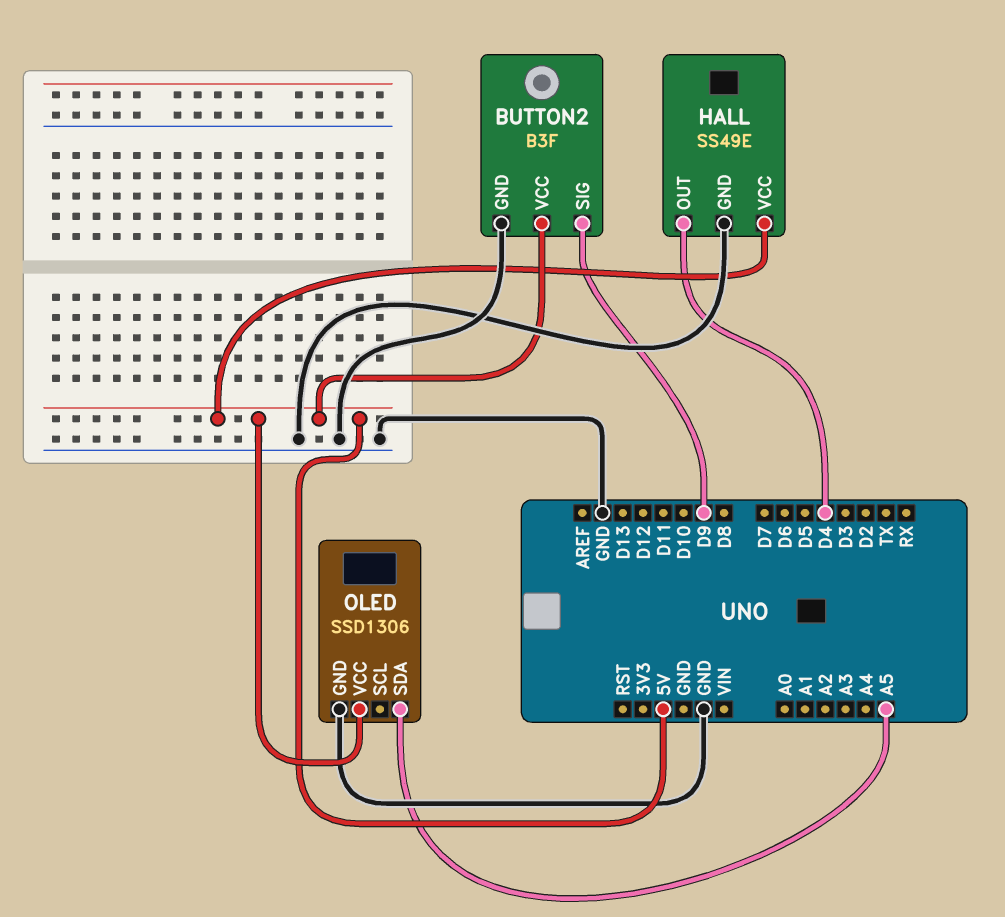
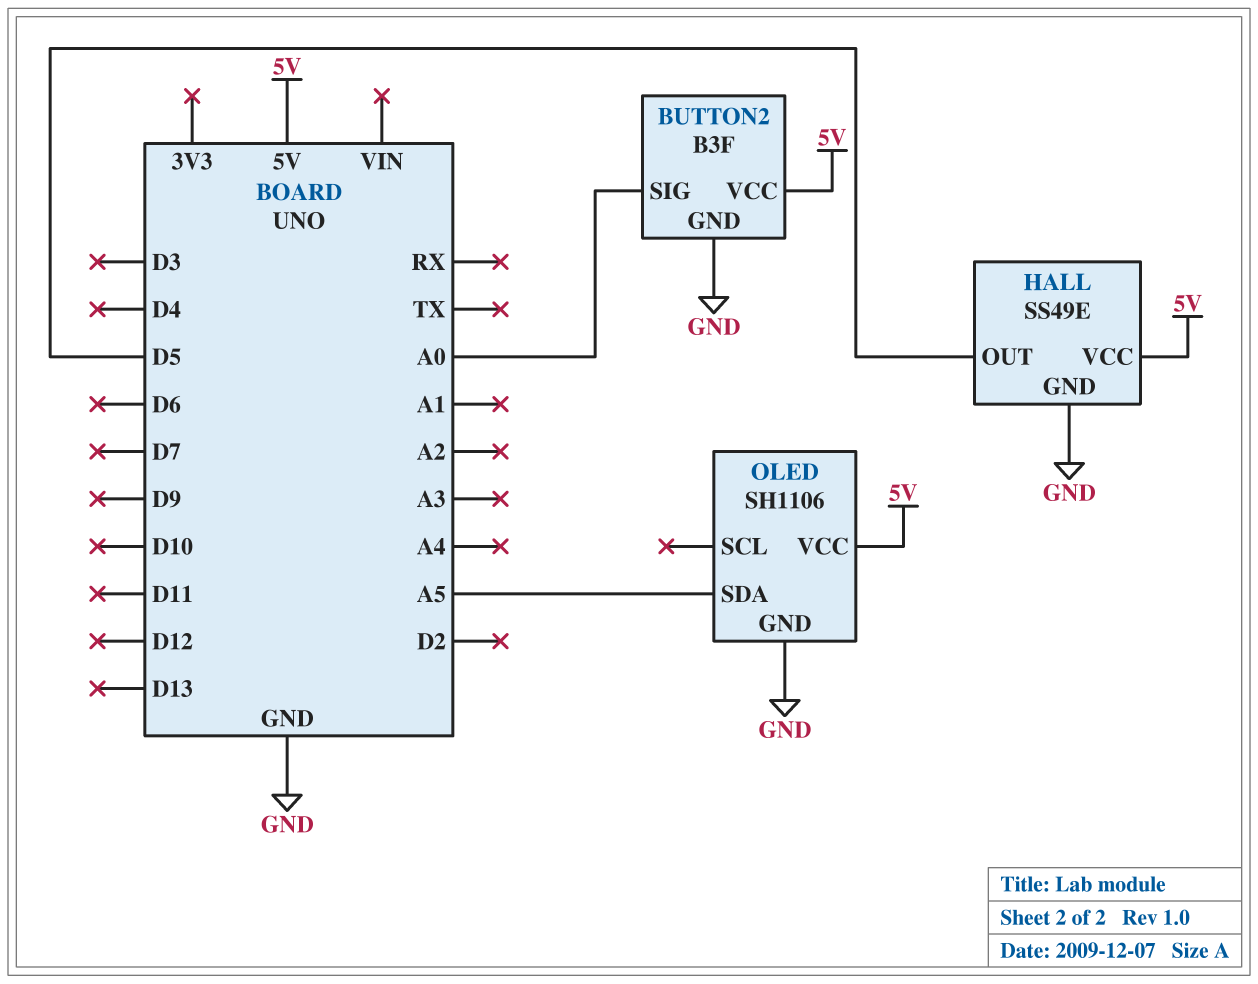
BUTTON2 pin SIG: D9 -> A0
HALL pin OUT: D4 -> D5
OLED: SSD1306 -> SH1106

